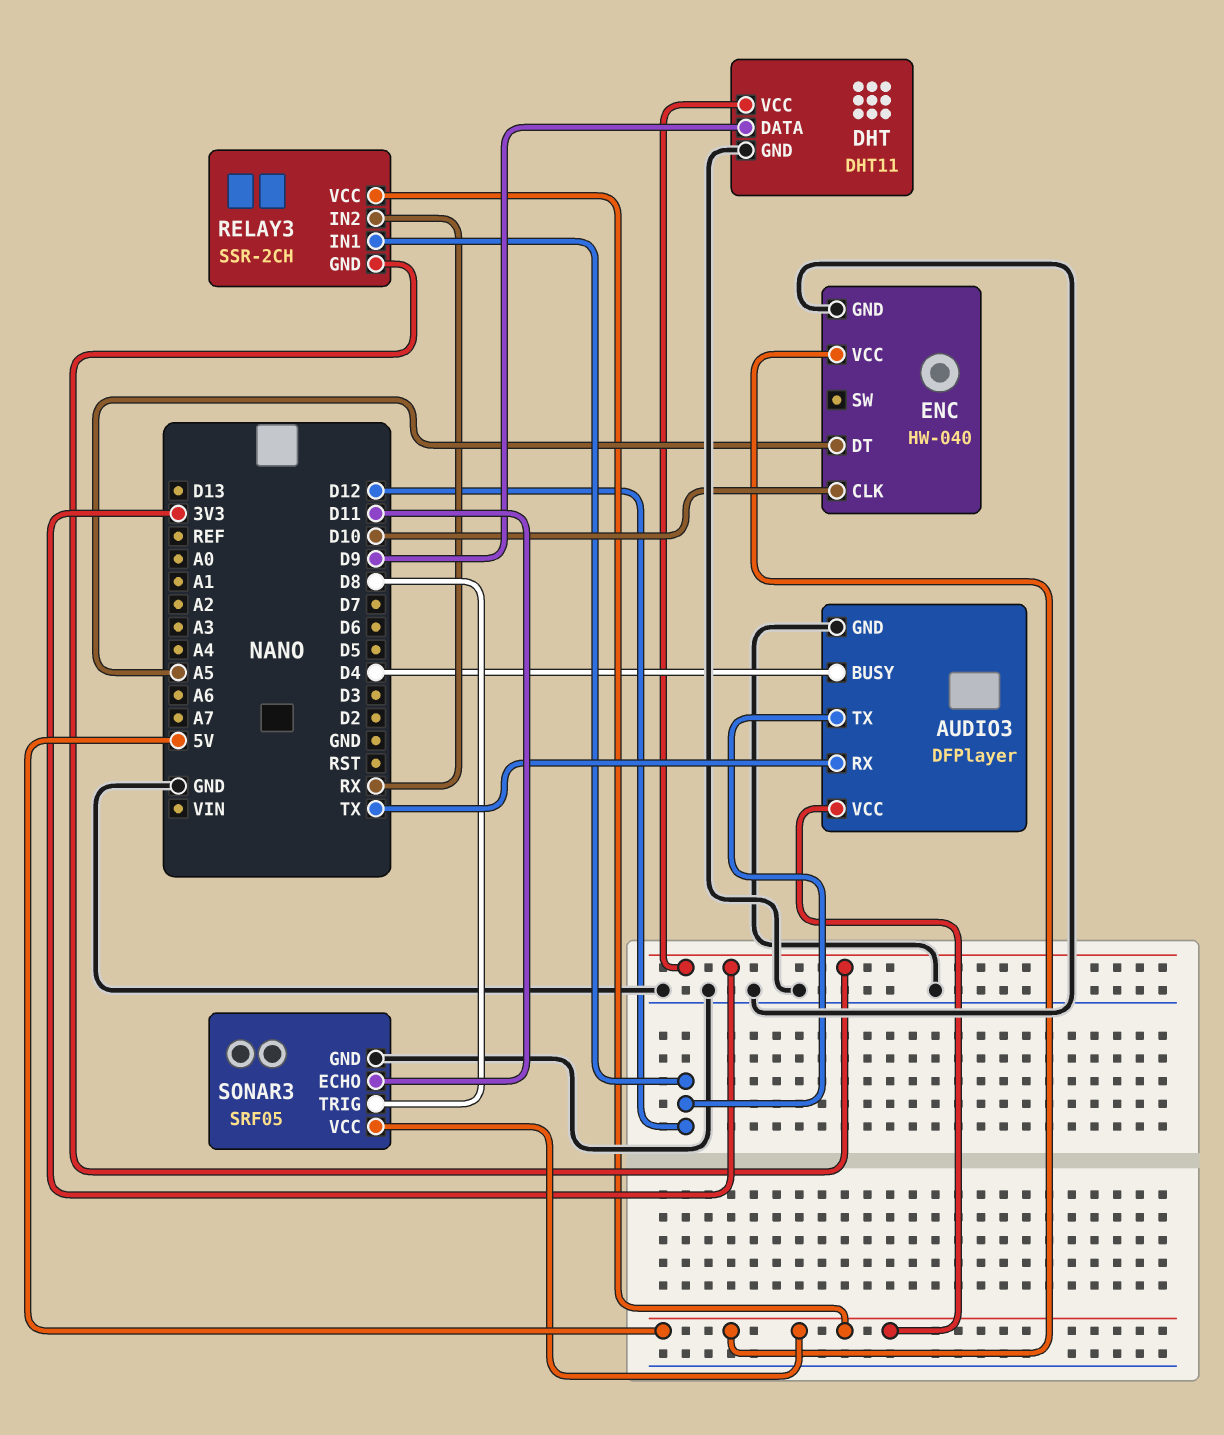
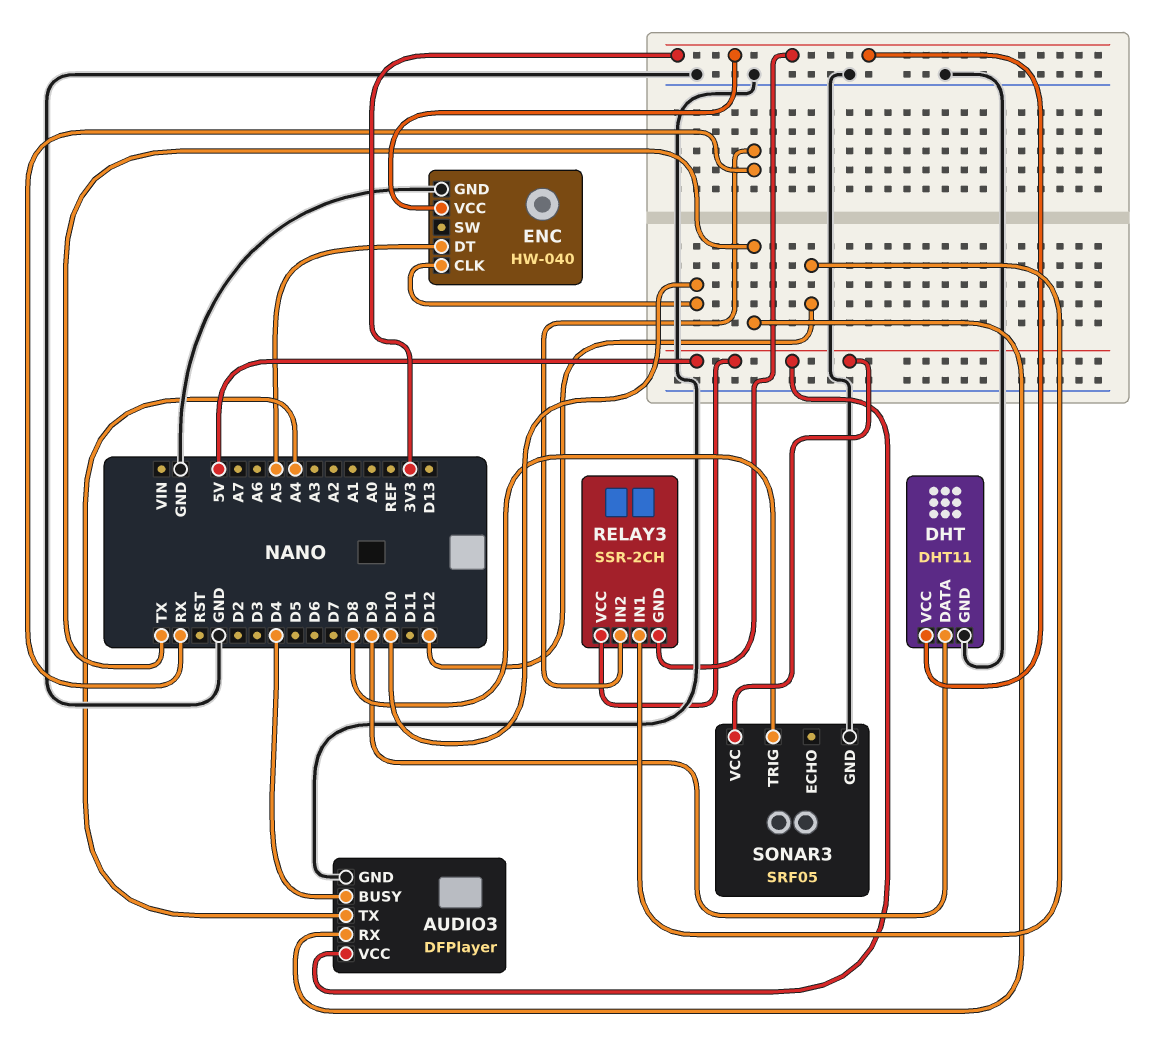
AUDIO3 pin TX: D12 -> A4
ENC pin VCC: 5V -> 3V3
SONAR3 pin ECHO: D11 -> none

